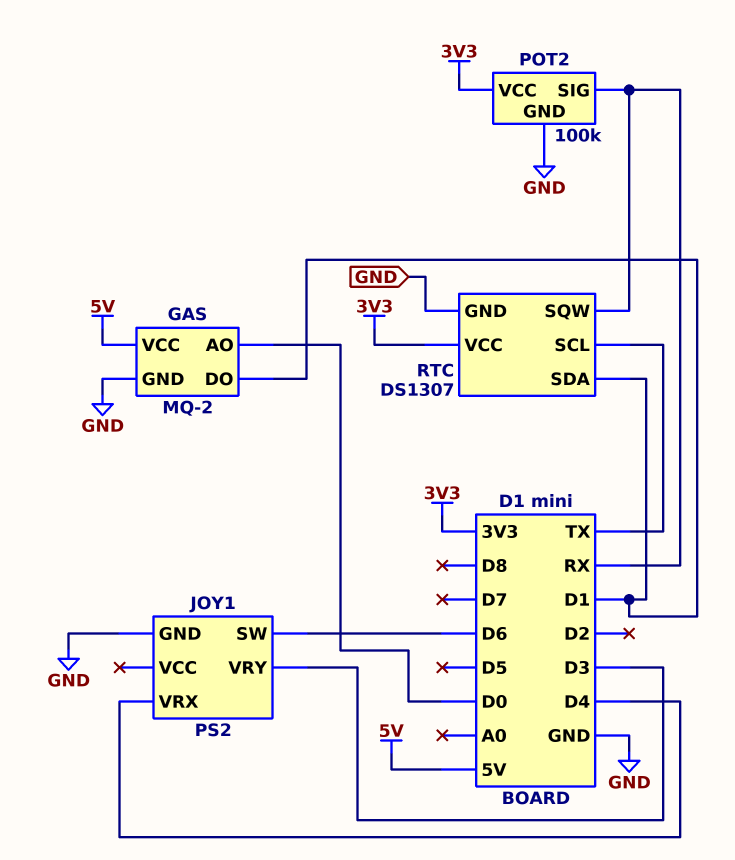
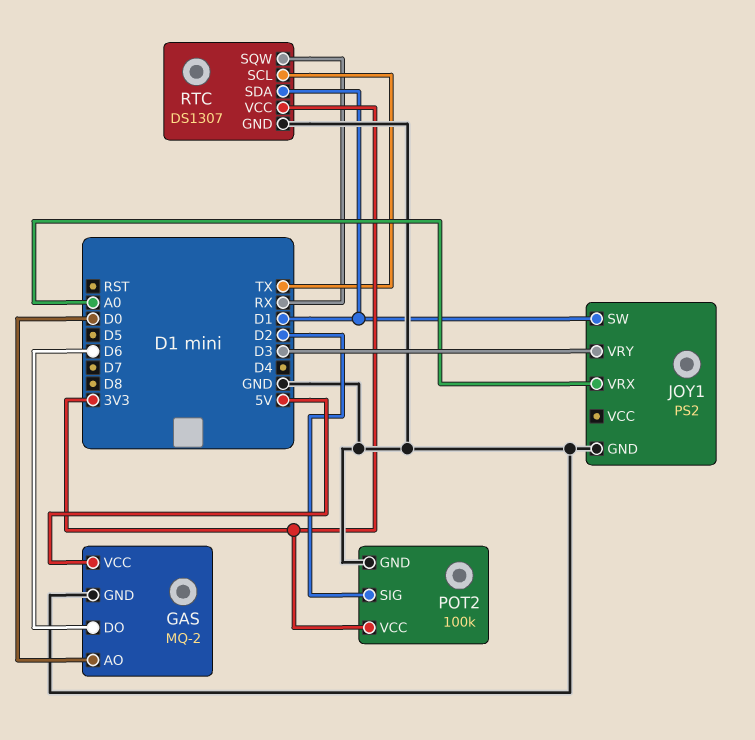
GAS pin DO: D1 -> D6
JOY1 pin SW: D6 -> D1
JOY1 pin VRX: D4 -> A0
POT2 pin SIG: RX -> D2

